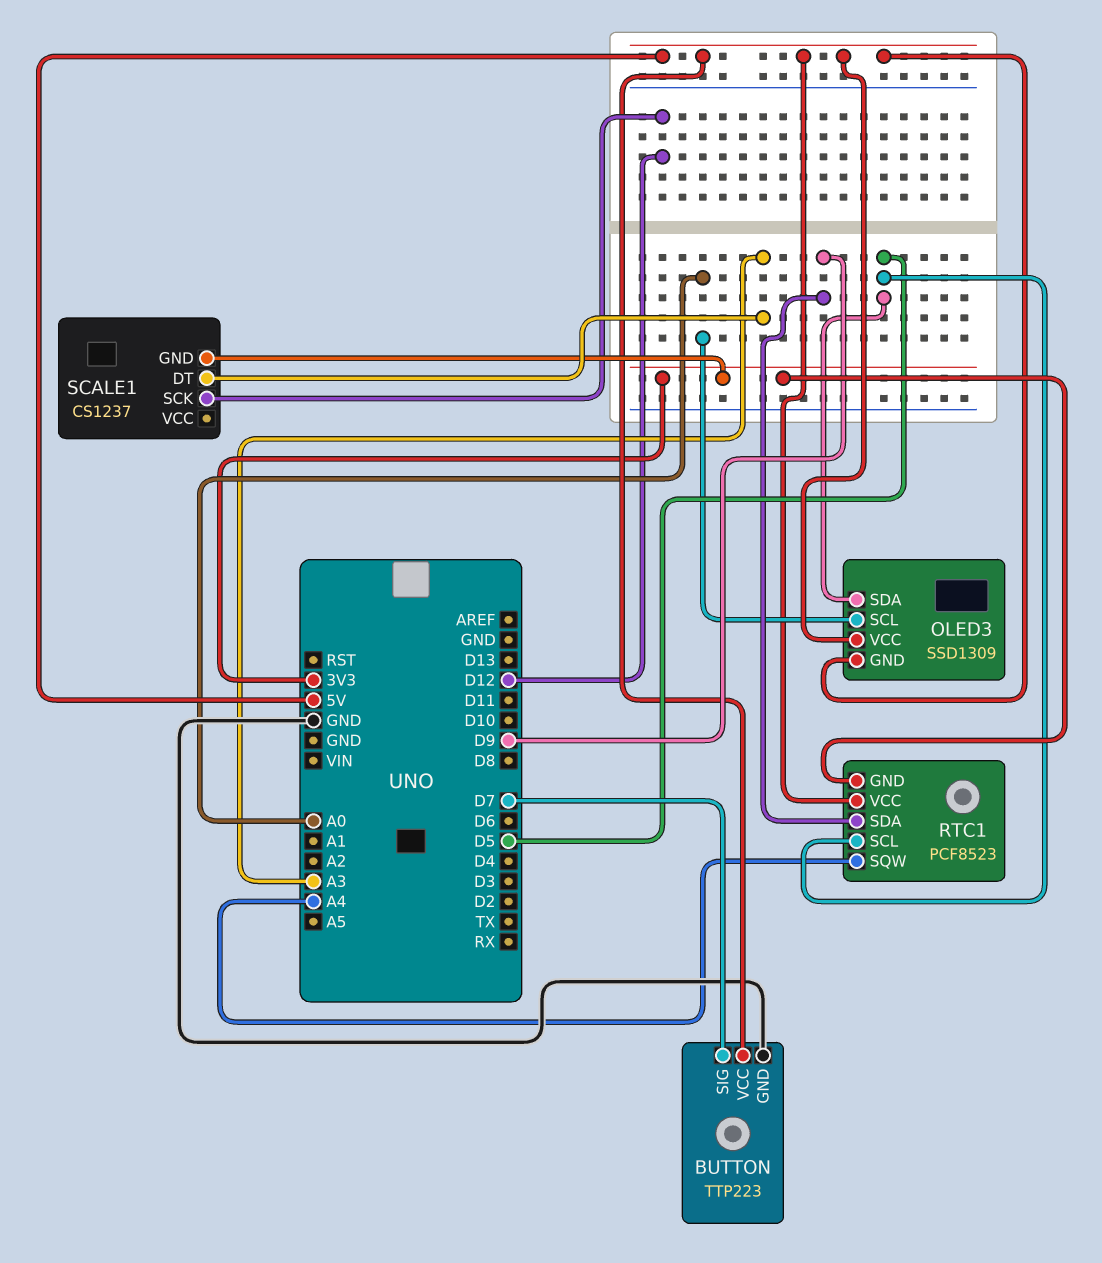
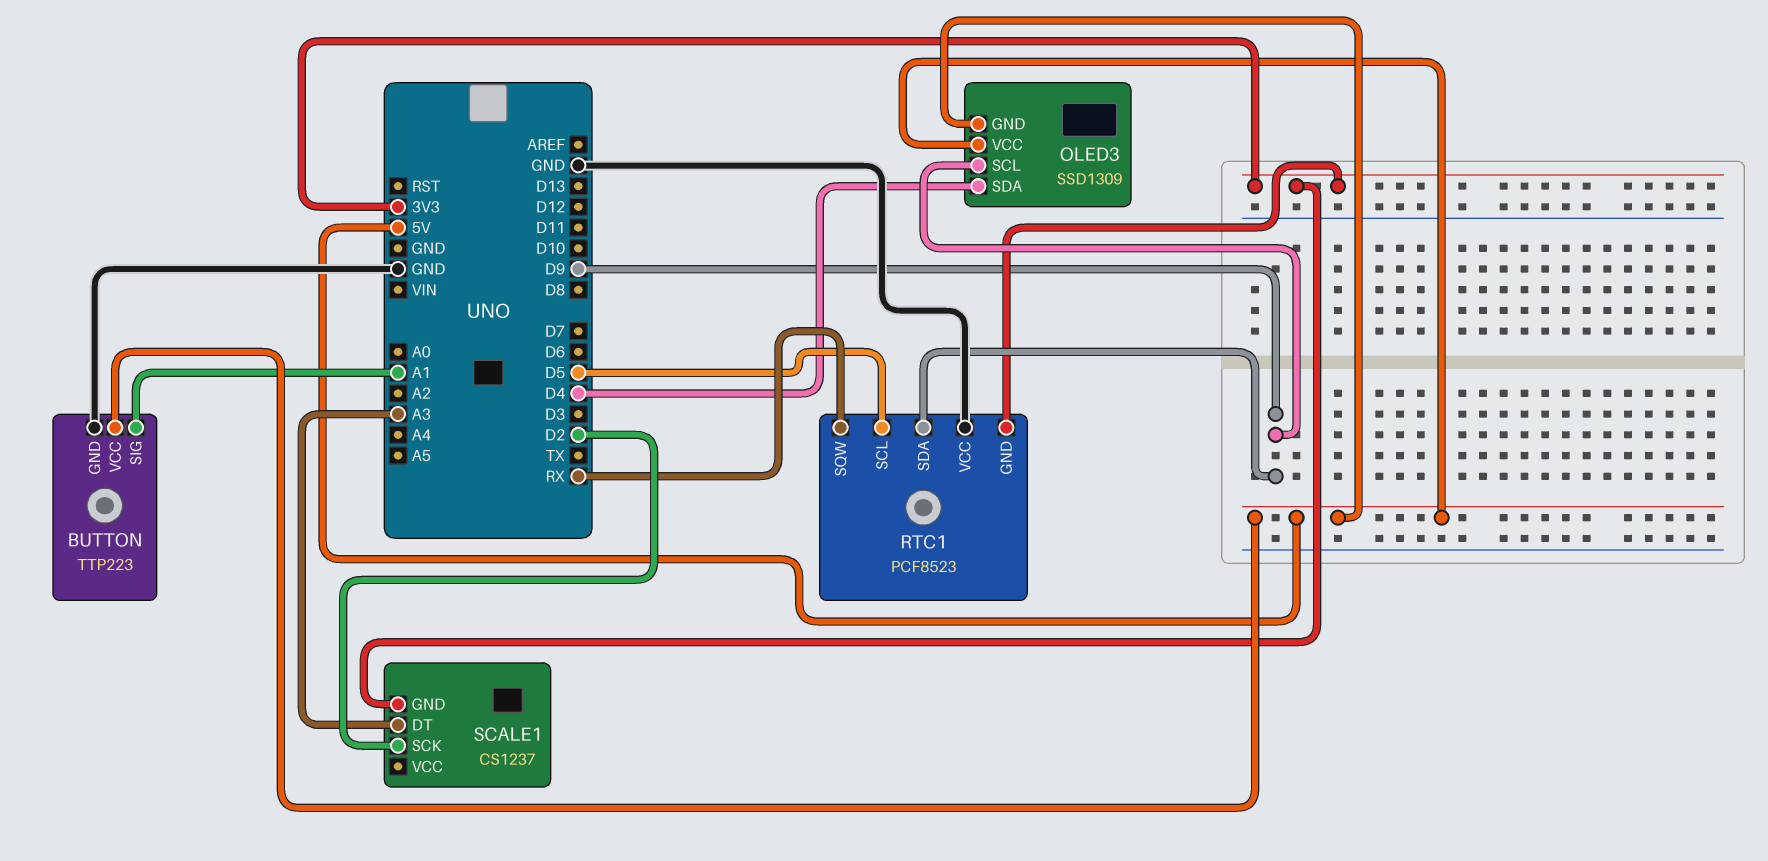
BUTTON pin SIG: D7 -> A1
OLED3 pin SCL: A0 -> D9
OLED3 pin SDA: D5 -> D4
RTC1 pin SQW: A4 -> RX
RTC1 pin VCC: 5V -> GND
SCALE1 pin SCK: D12 -> D2

